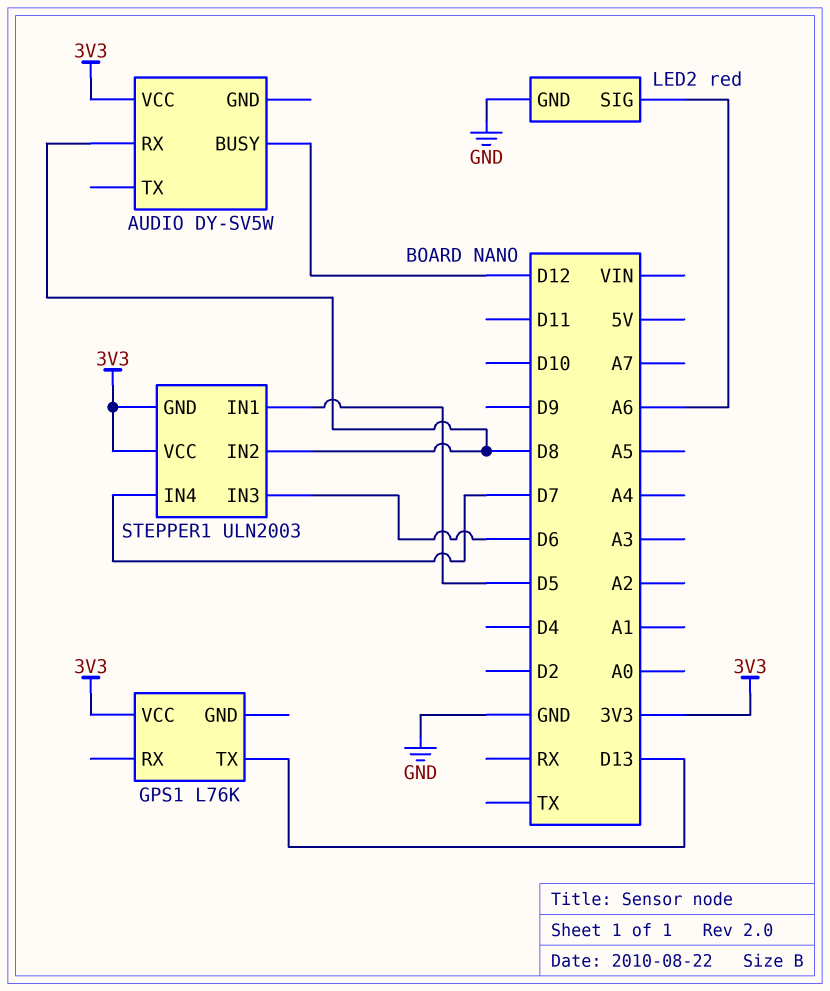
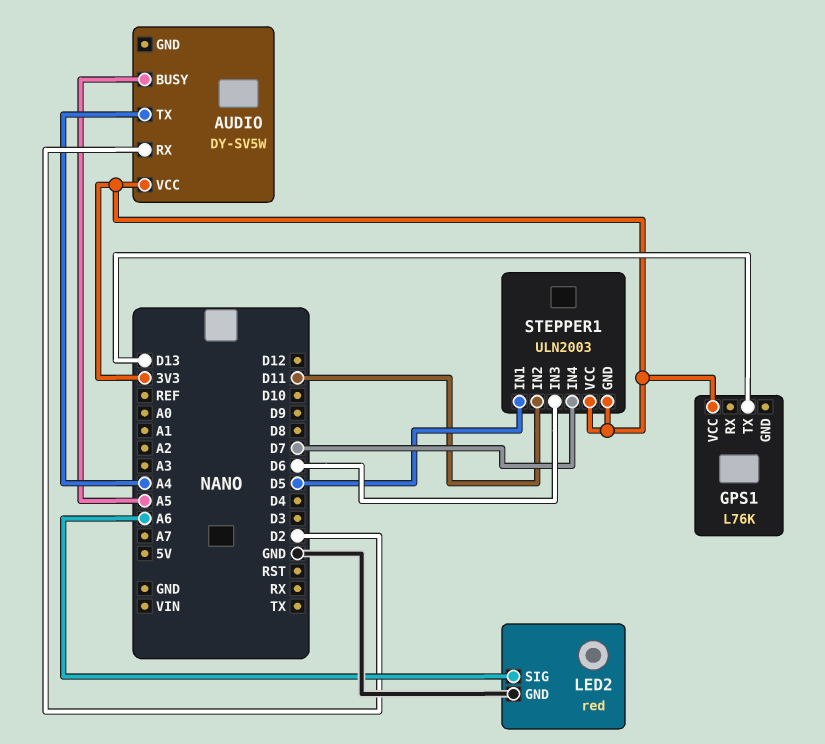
AUDIO pin BUSY: D12 -> A5
AUDIO pin RX: D8 -> D2
AUDIO pin TX: none -> A4
STEPPER1 pin IN2: D8 -> D11

